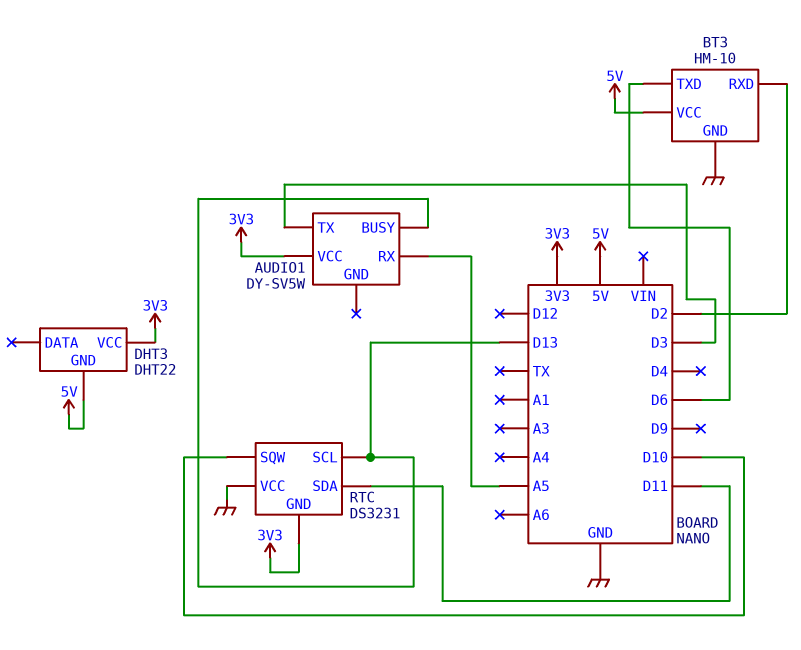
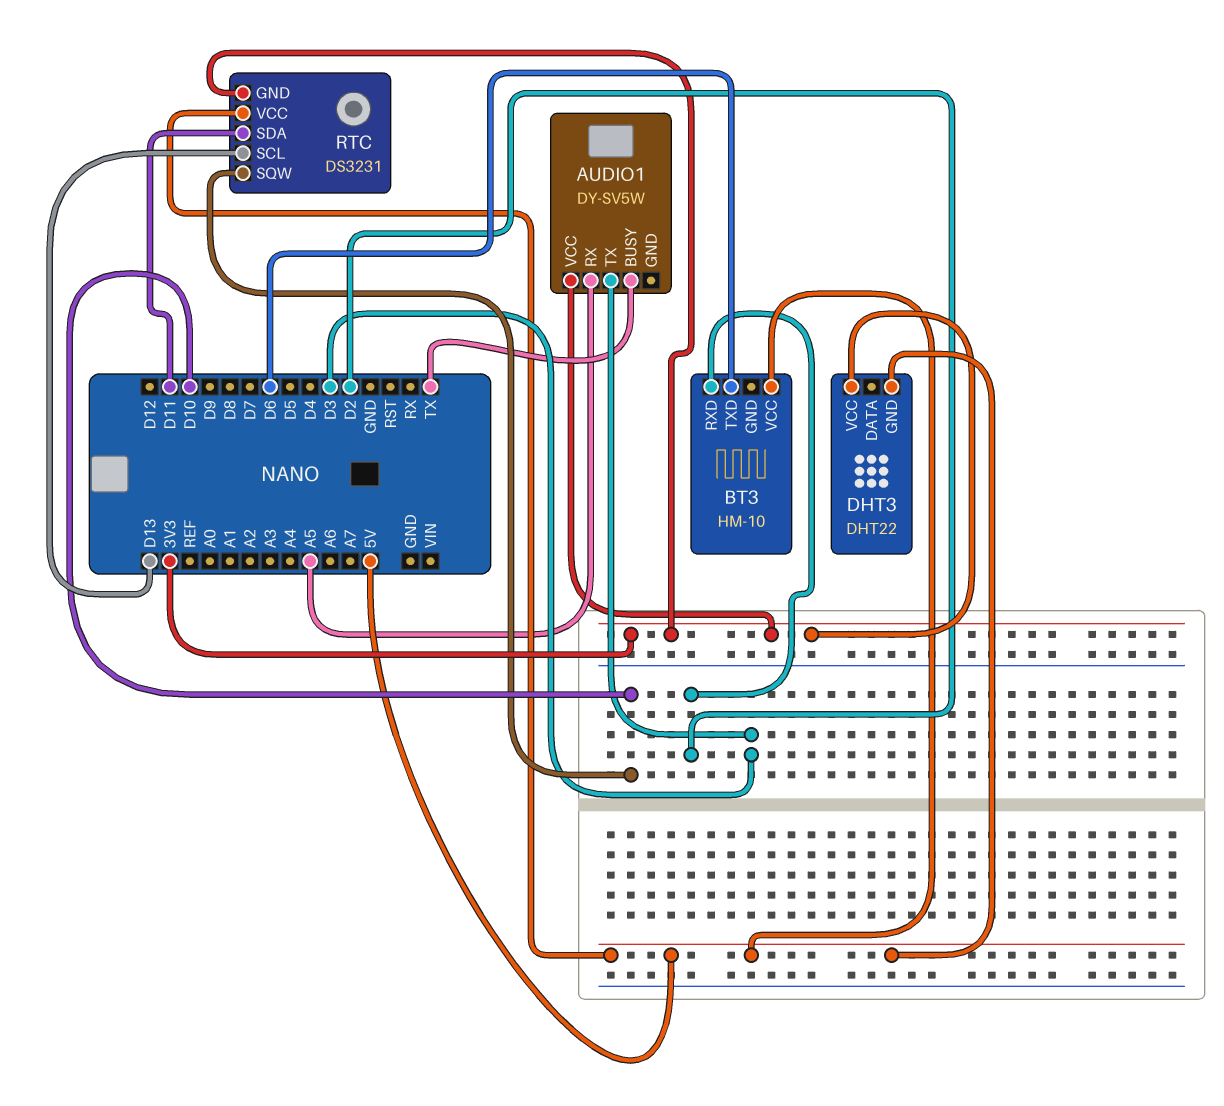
AUDIO1 pin BUSY: D13 -> TX
BT3 pin GND: GND -> none
RTC pin VCC: GND -> 5V

